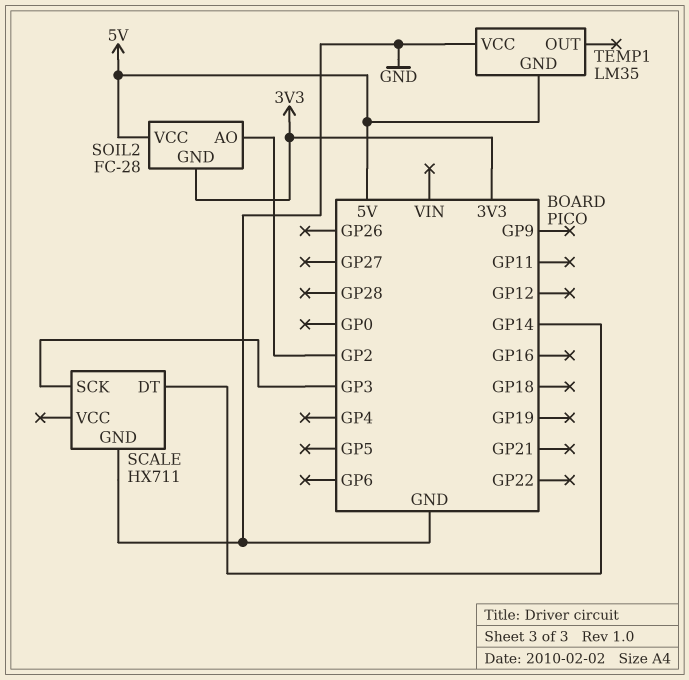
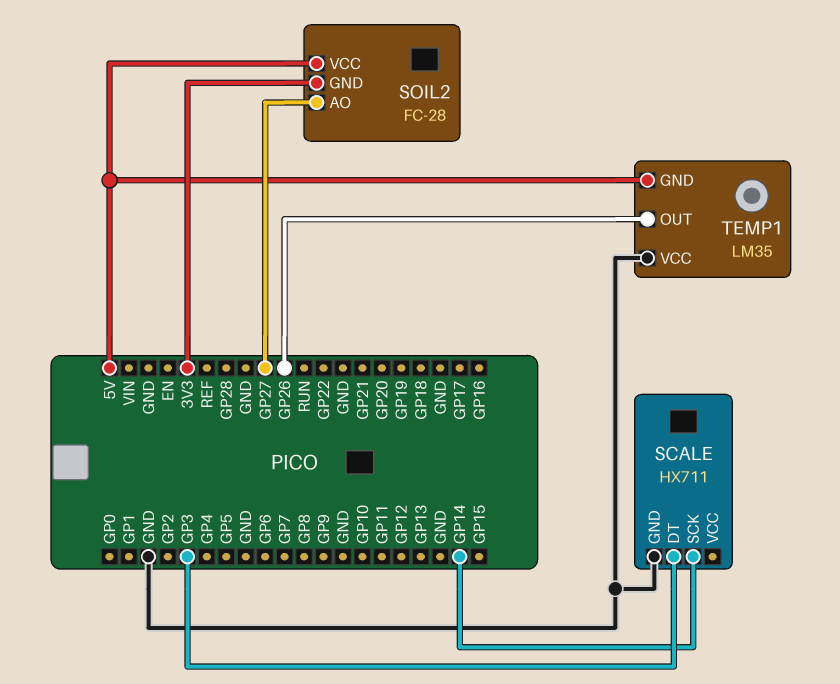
SCALE pin DT: GP14 -> GP3
SCALE pin SCK: GP3 -> GP14
SOIL2 pin AO: GP2 -> GP27
TEMP1 pin OUT: none -> GP26

